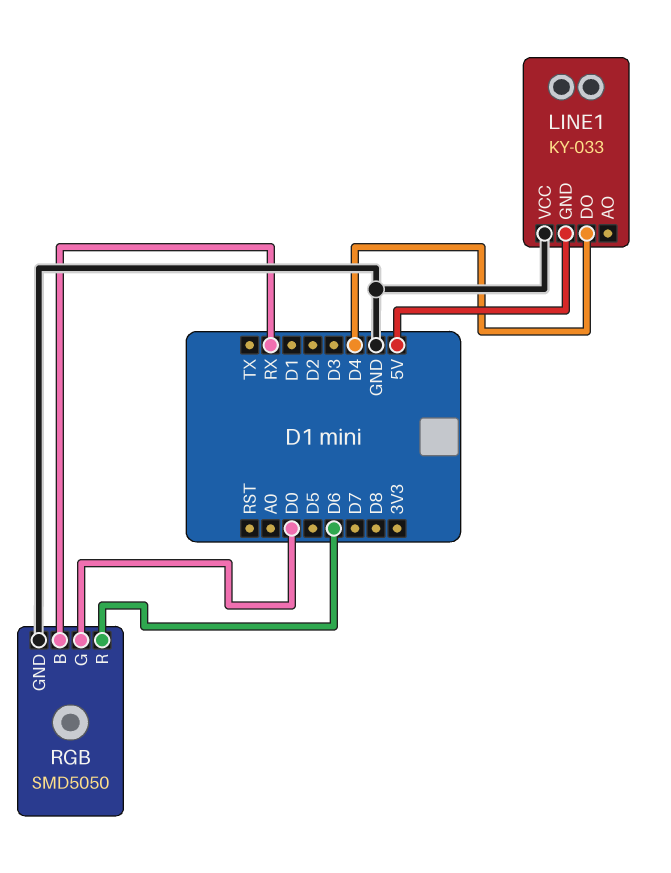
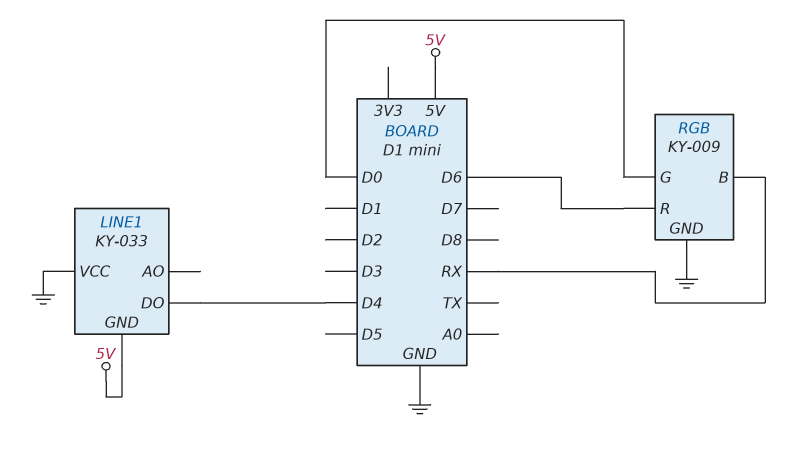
RGB: SMD5050 -> KY-009

